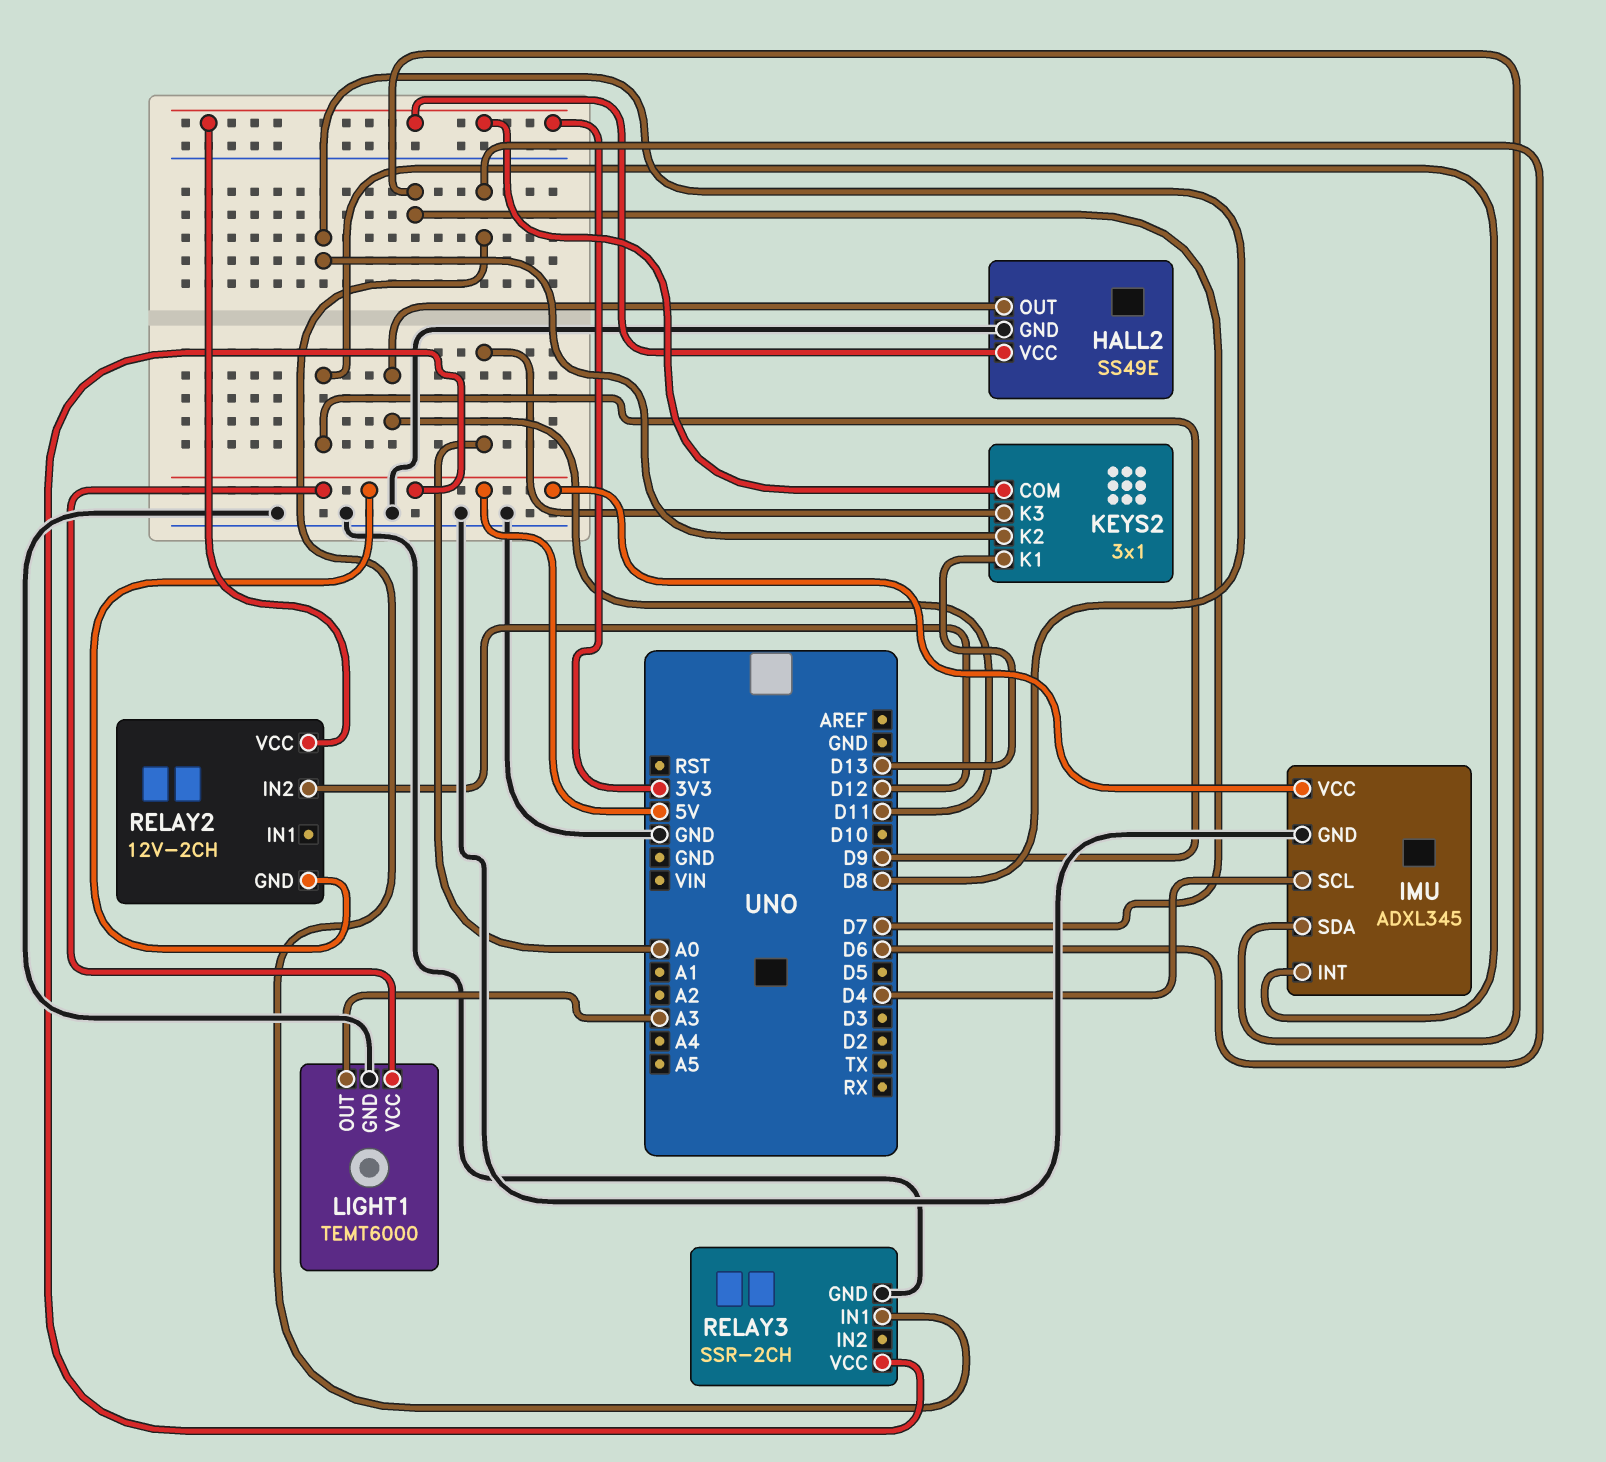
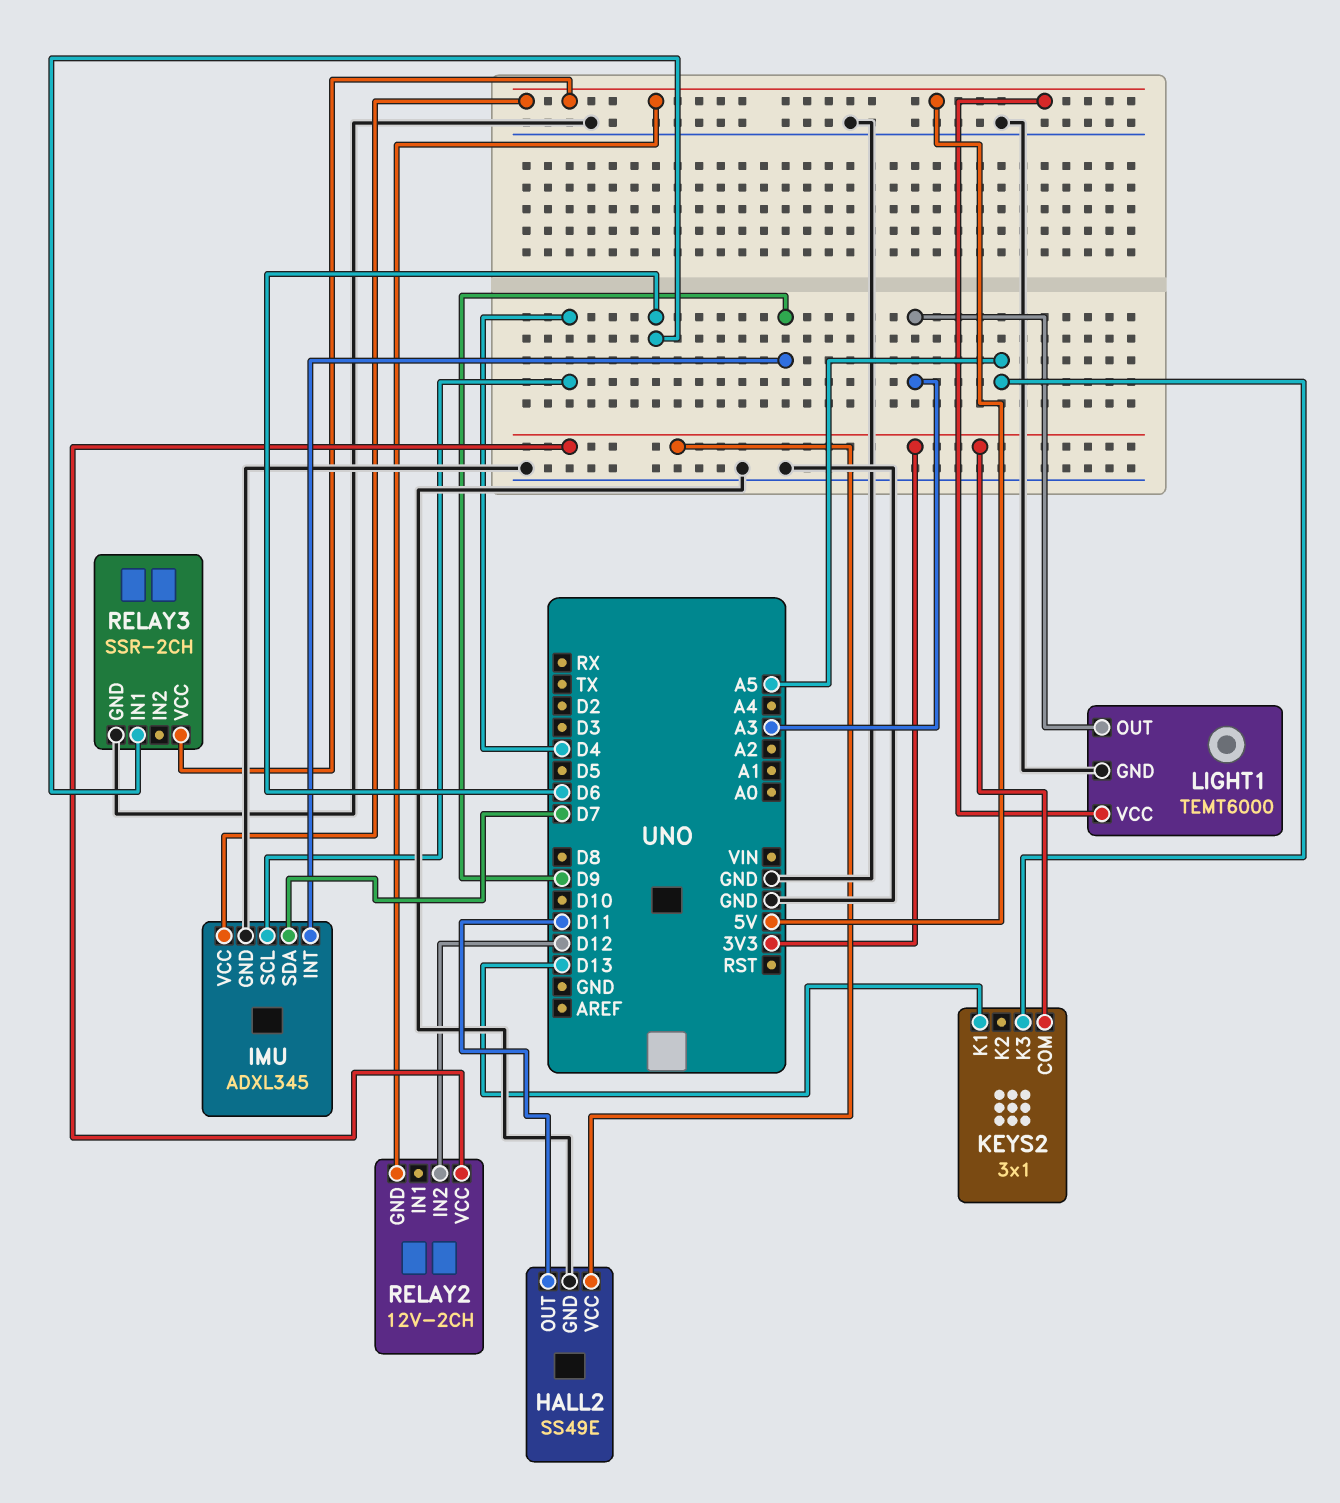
KEYS2 pin K2: D8 -> none
KEYS2 pin K3: A0 -> A5

